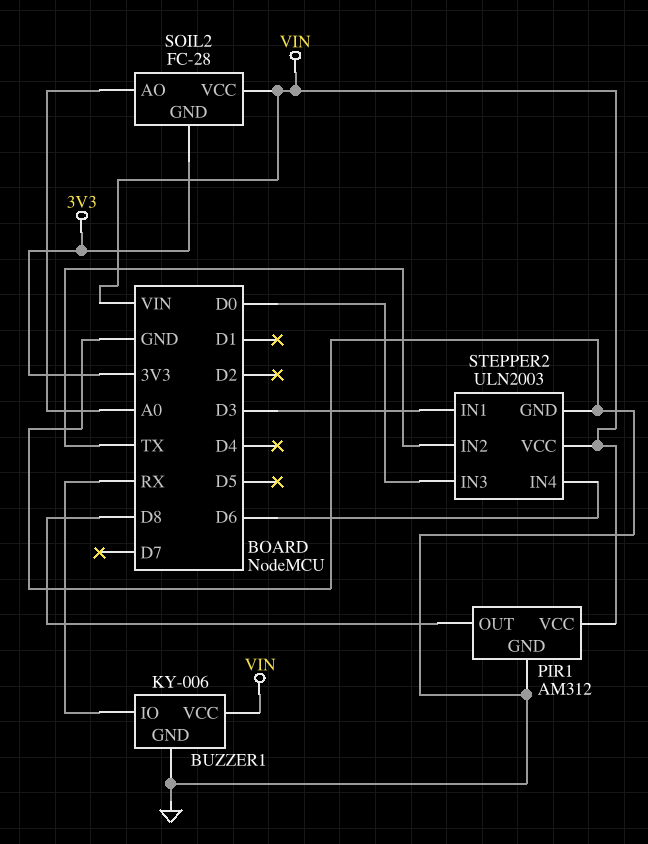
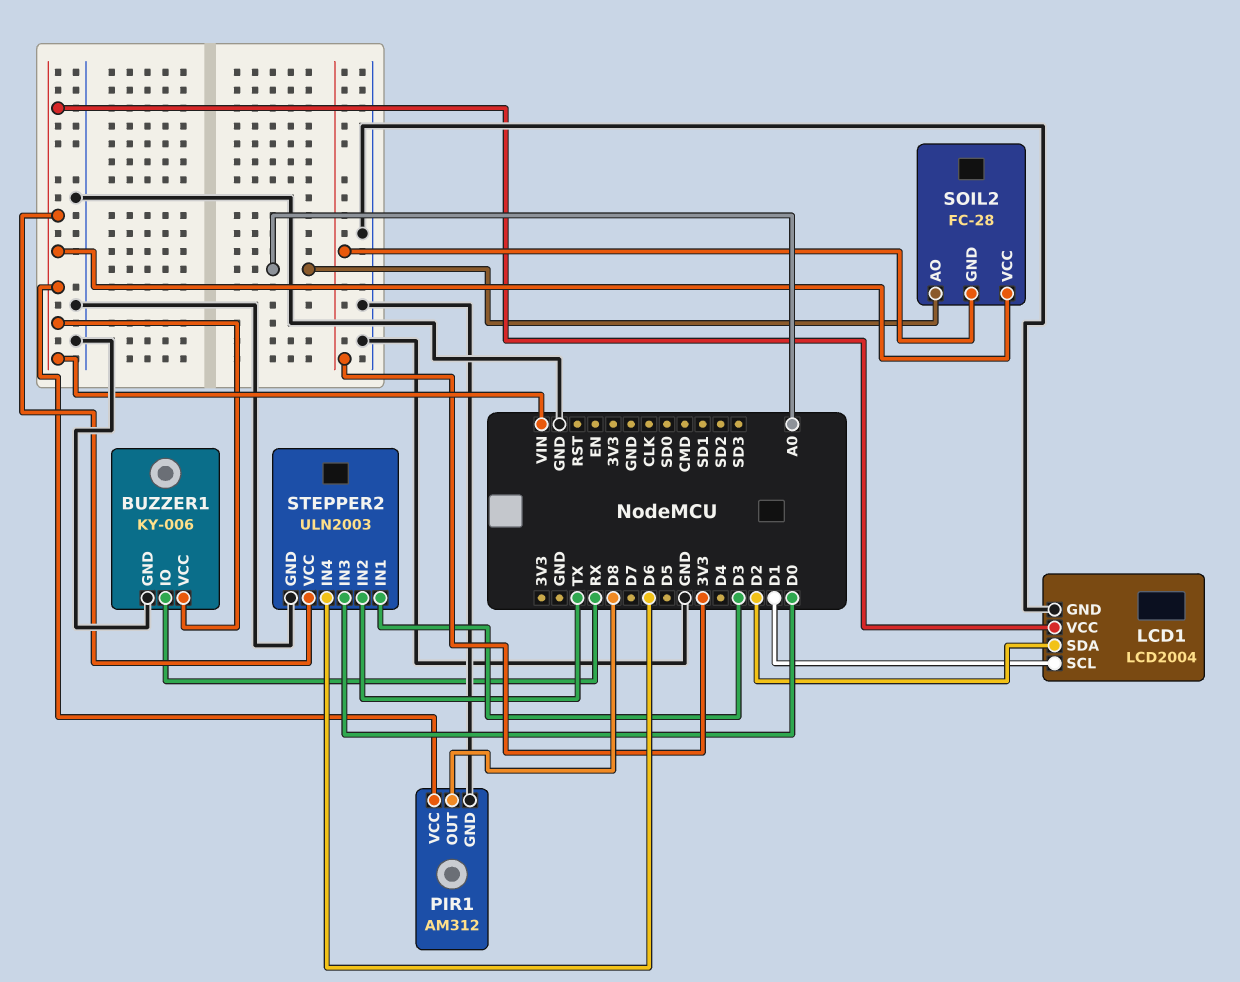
LCD1: none -> LCD2004
LCD1 pin GND: none -> GND
LCD1 pin SCL: none -> D1
LCD1 pin SDA: none -> D2
LCD1 pin VCC: none -> VIN

